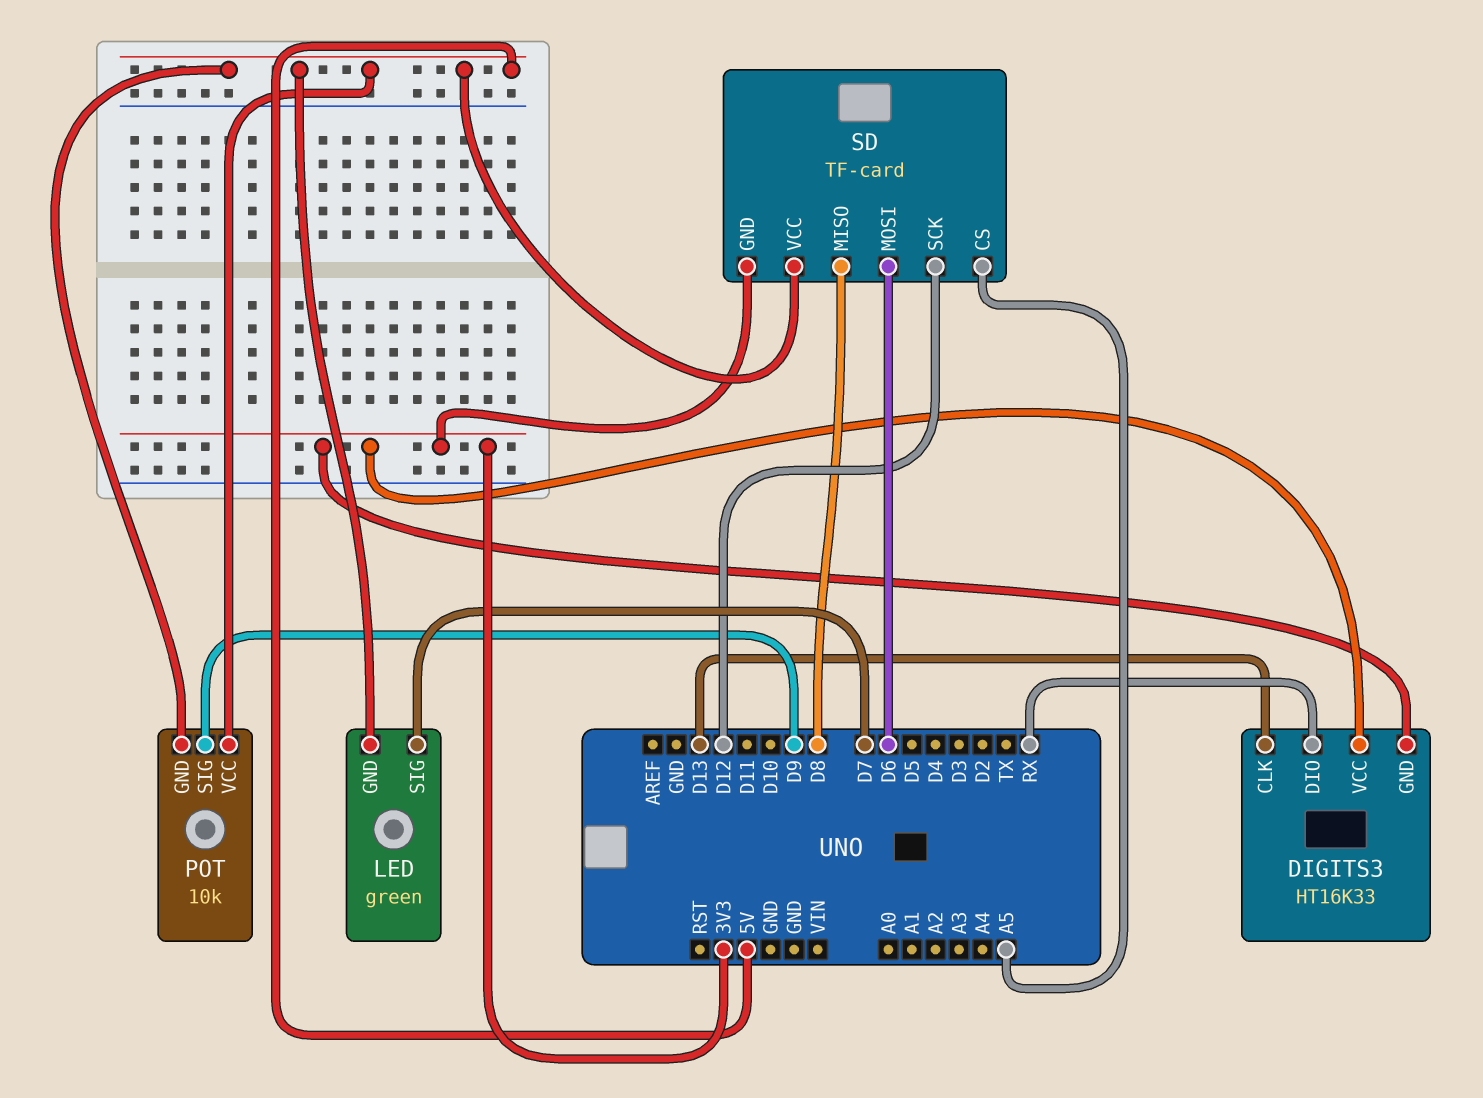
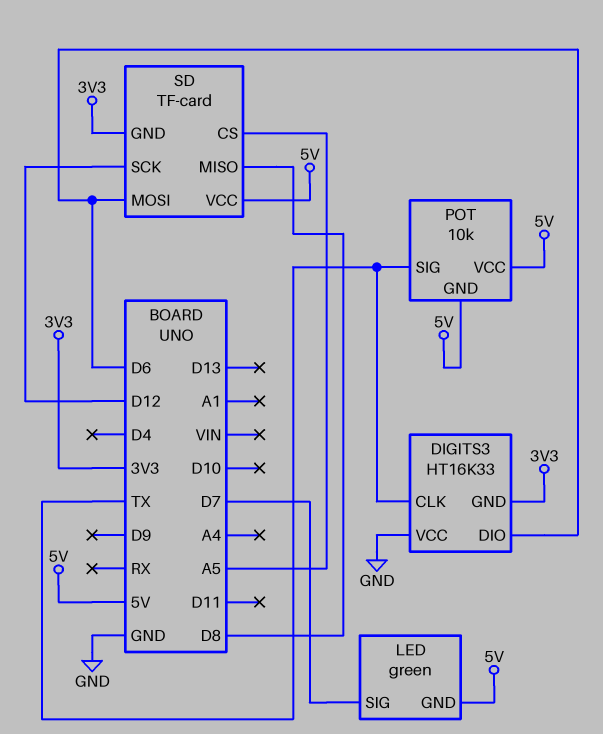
DIGITS3 pin CLK: D13 -> TX
DIGITS3 pin DIO: RX -> D6
DIGITS3 pin VCC: 3V3 -> GND
POT pin SIG: D9 -> TX

